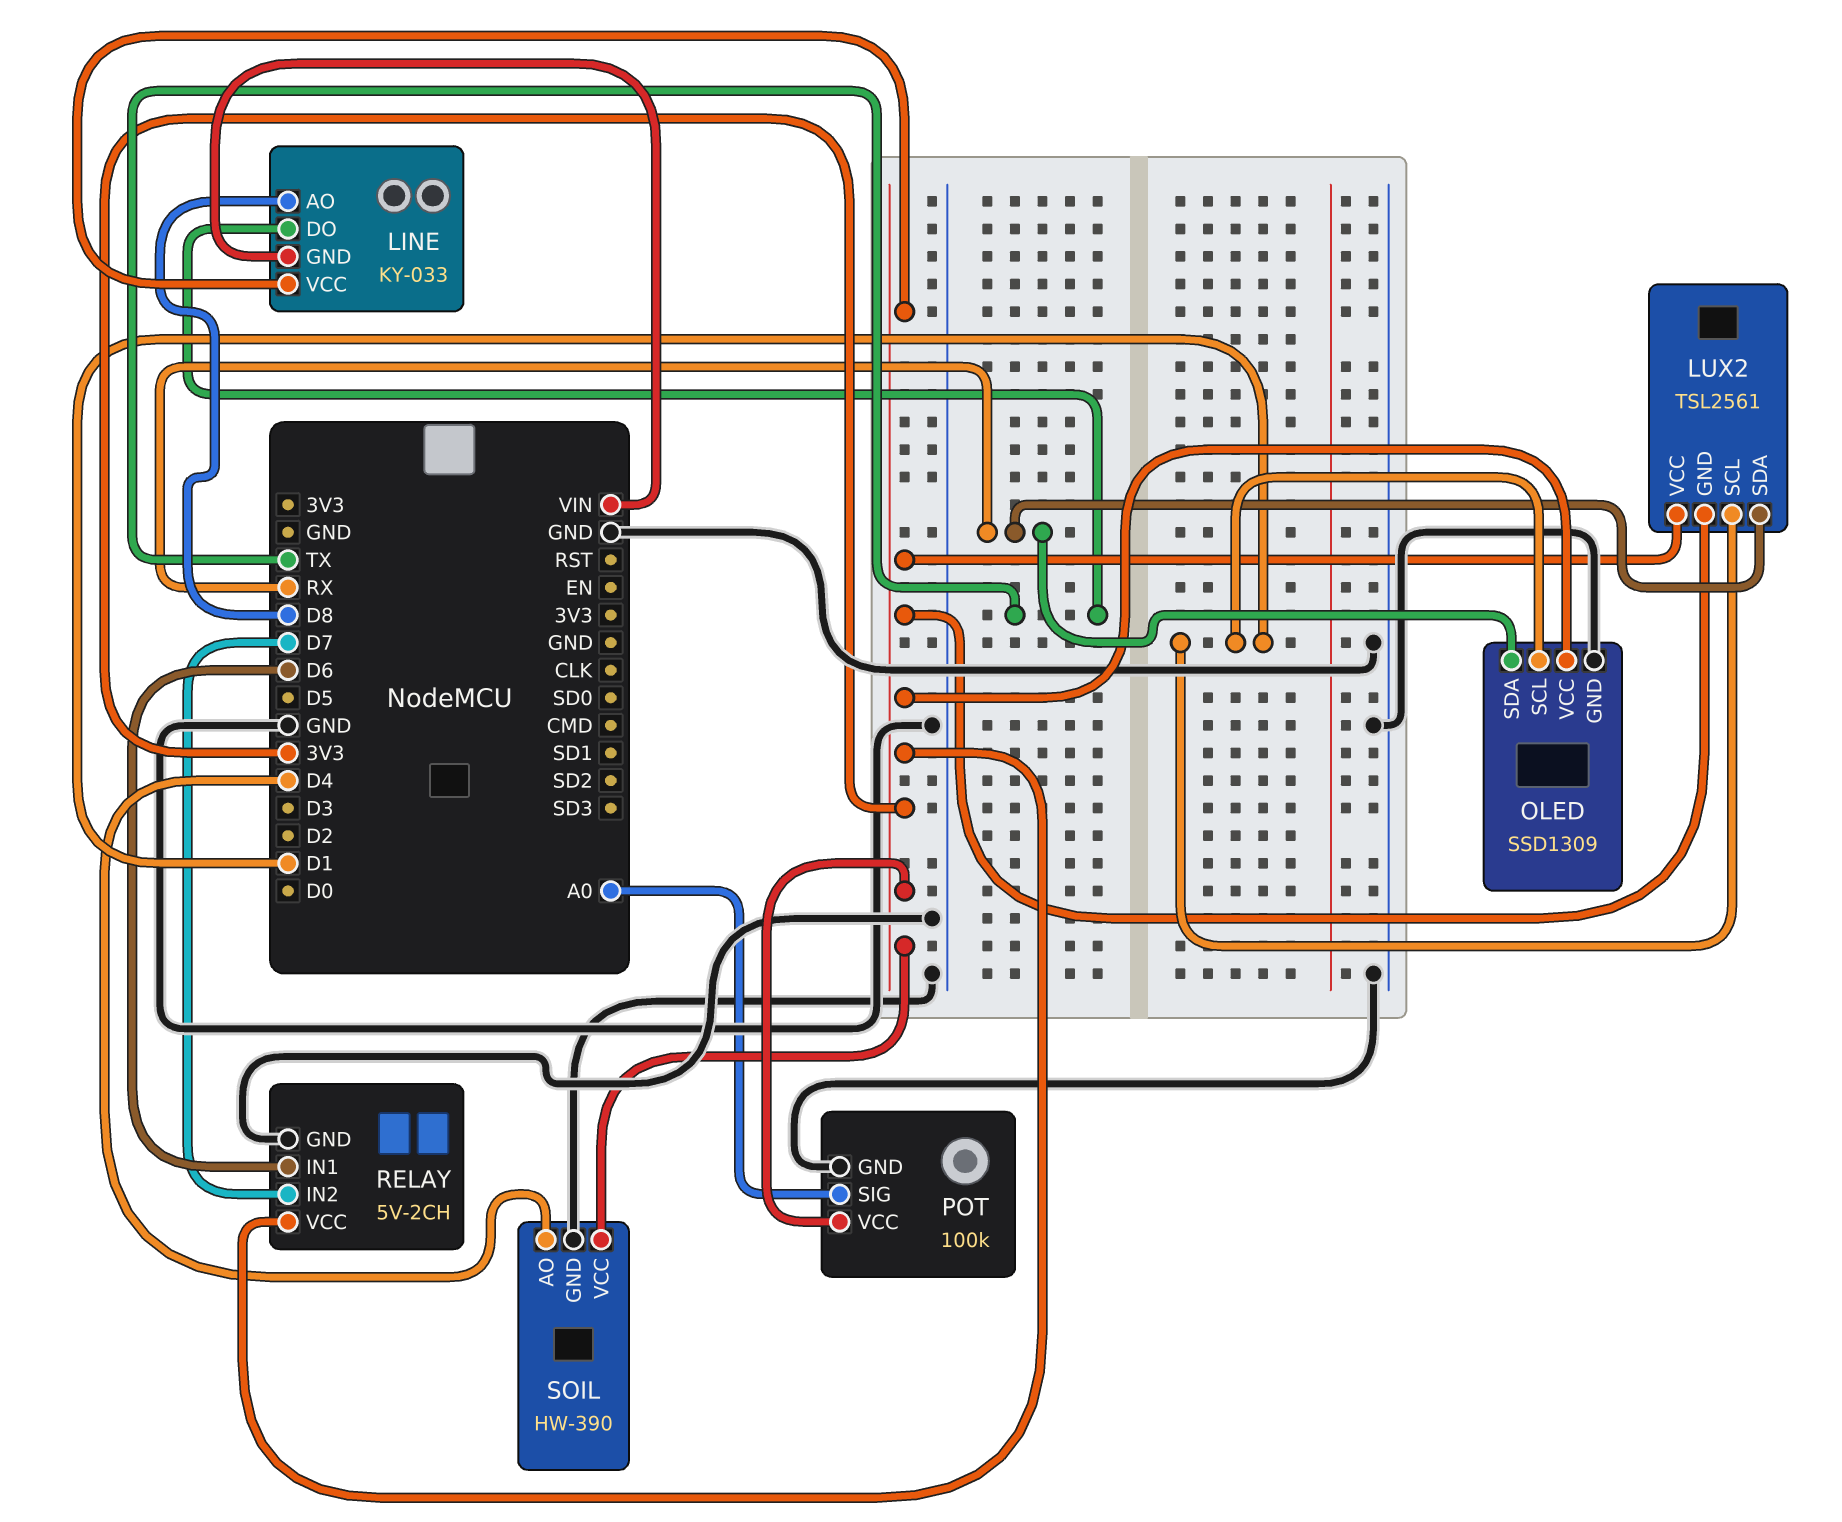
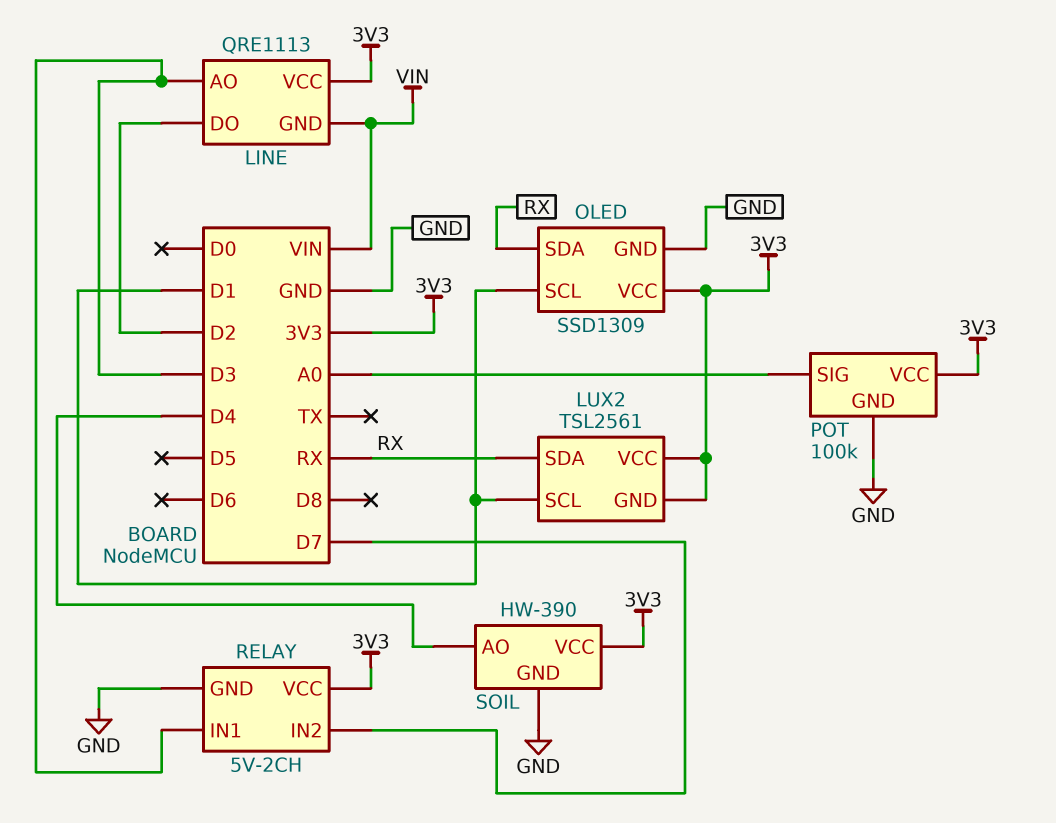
LINE: KY-033 -> QRE1113
LINE pin AO: D8 -> D3
LINE pin DO: TX -> D2
RELAY pin IN1: D6 -> D3

